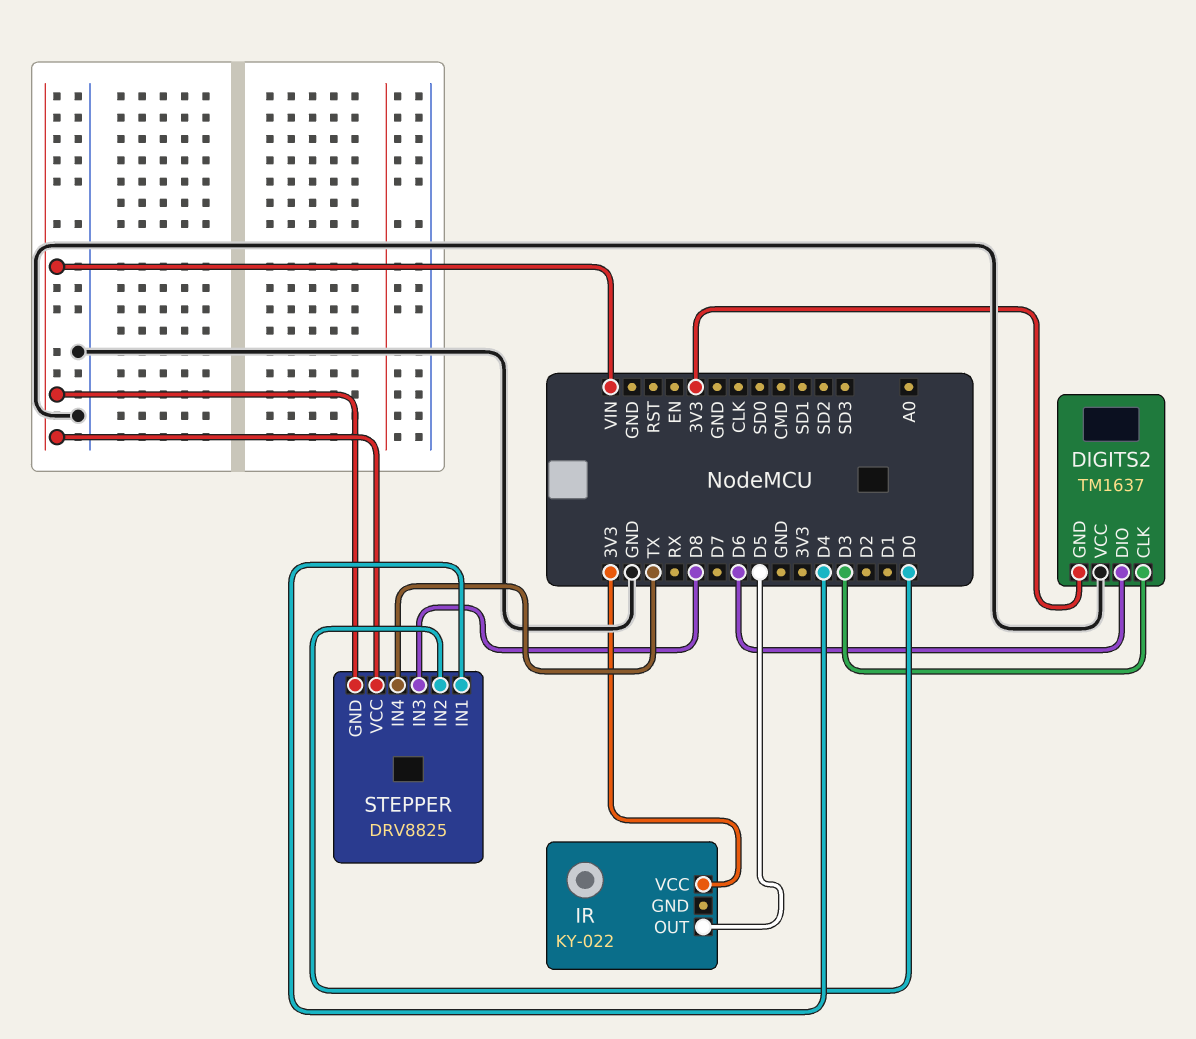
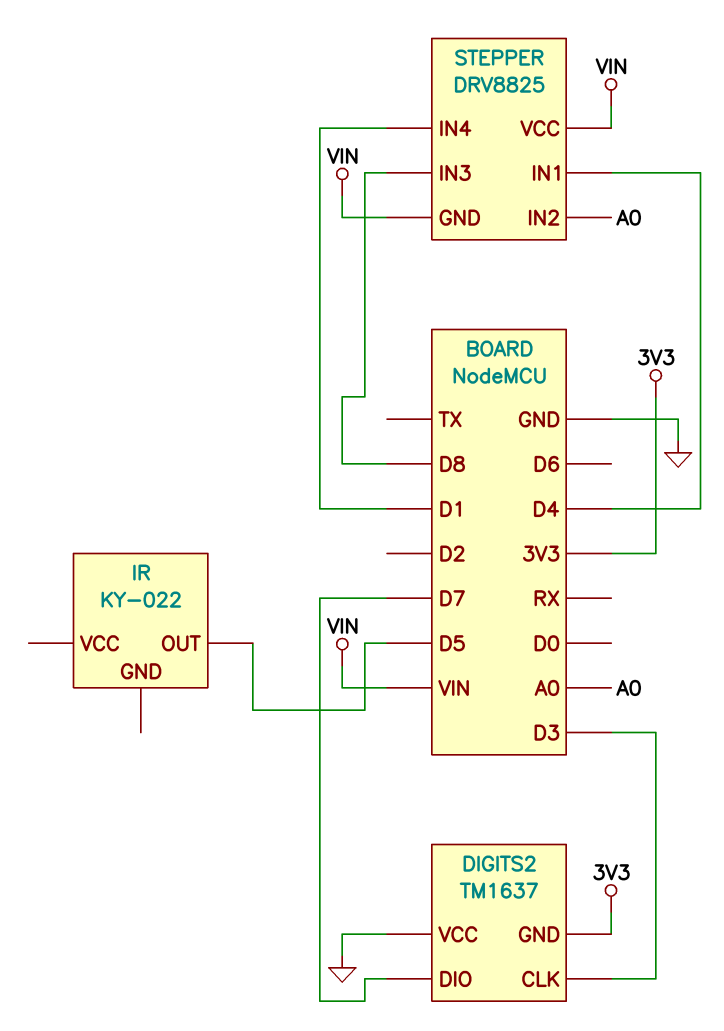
DIGITS2 pin DIO: D6 -> D7
IR pin VCC: 3V3 -> none
STEPPER pin IN2: D0 -> A0
STEPPER pin IN4: TX -> D1

